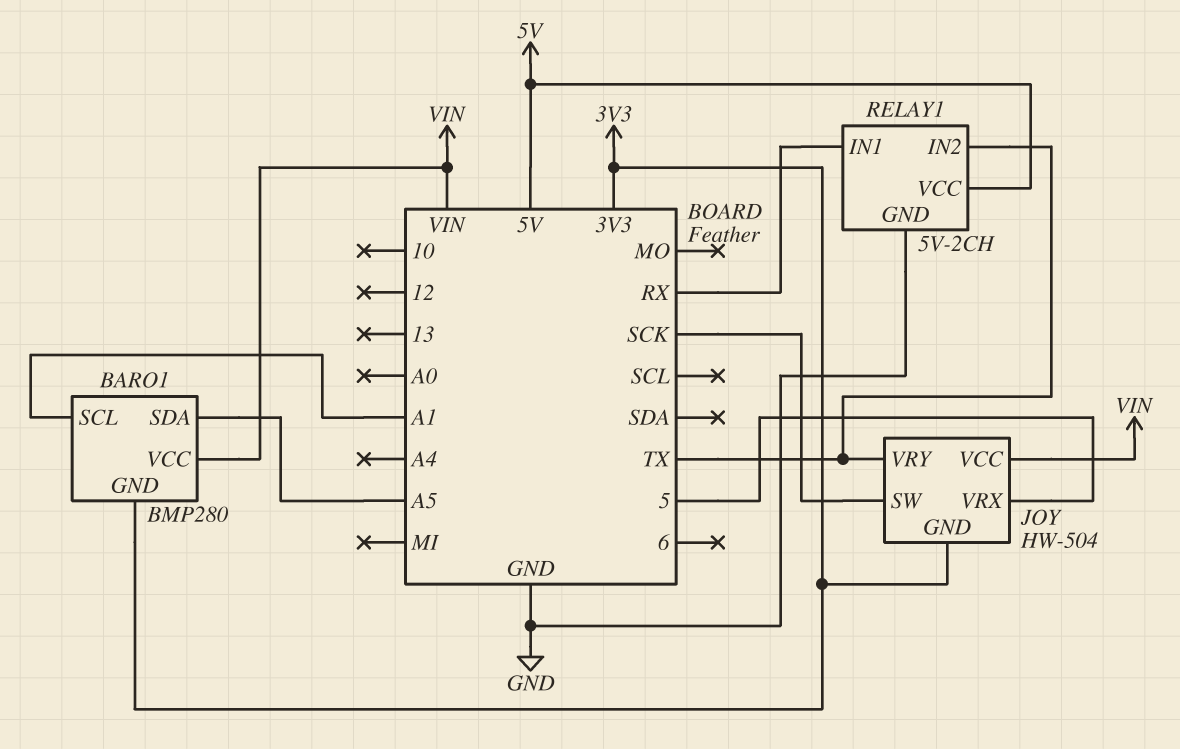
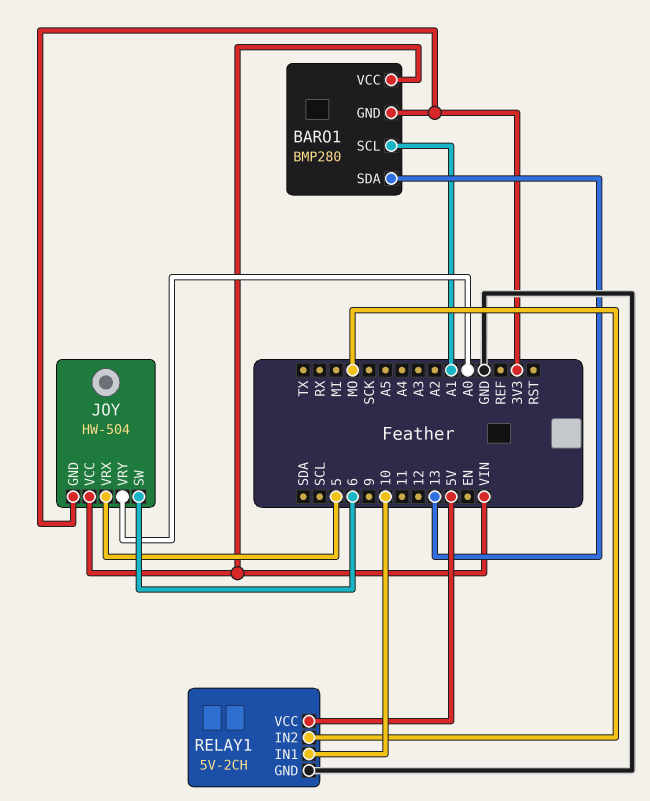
BARO1 pin SDA: A5 -> 13
JOY pin SW: SCK -> 6
JOY pin VRY: TX -> A0
RELAY1 pin IN1: RX -> 10
RELAY1 pin IN2: TX -> MO

